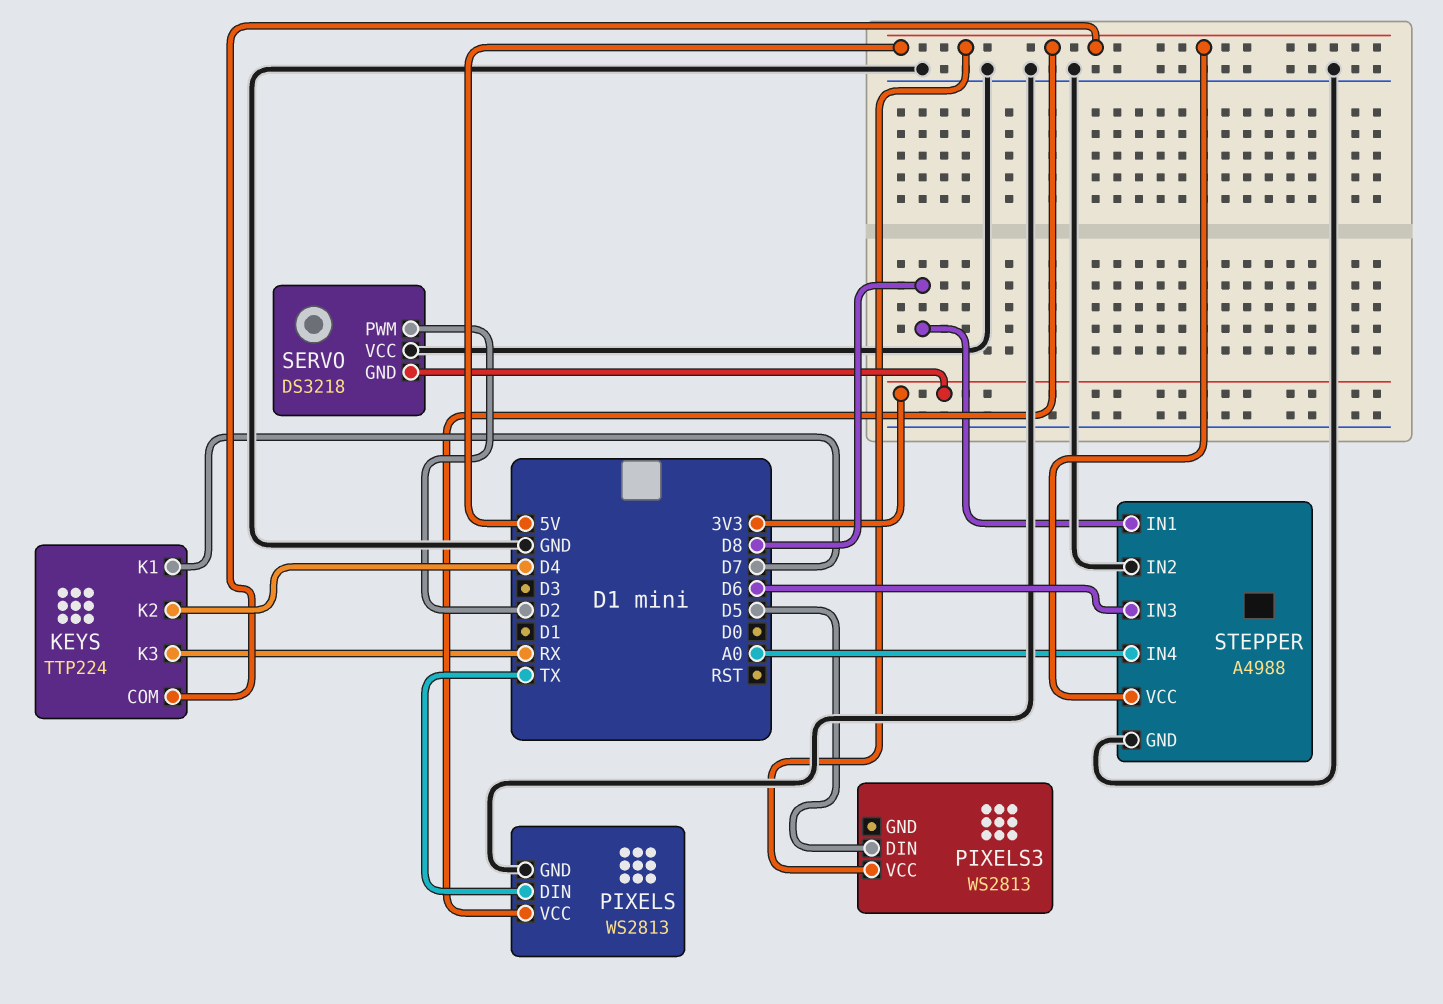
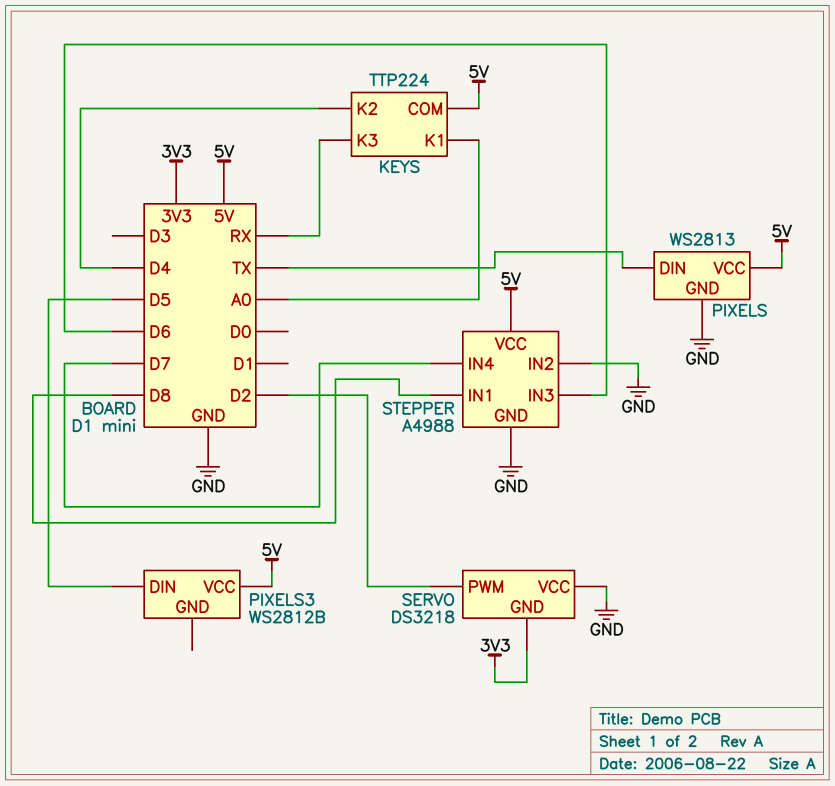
KEYS pin K1: D7 -> A0
PIXELS3: WS2813 -> WS2812B
STEPPER pin IN4: A0 -> D7

